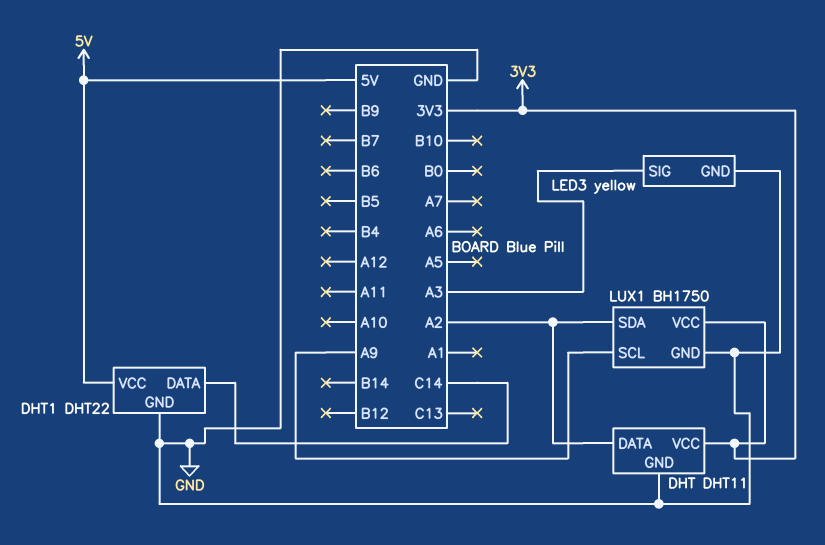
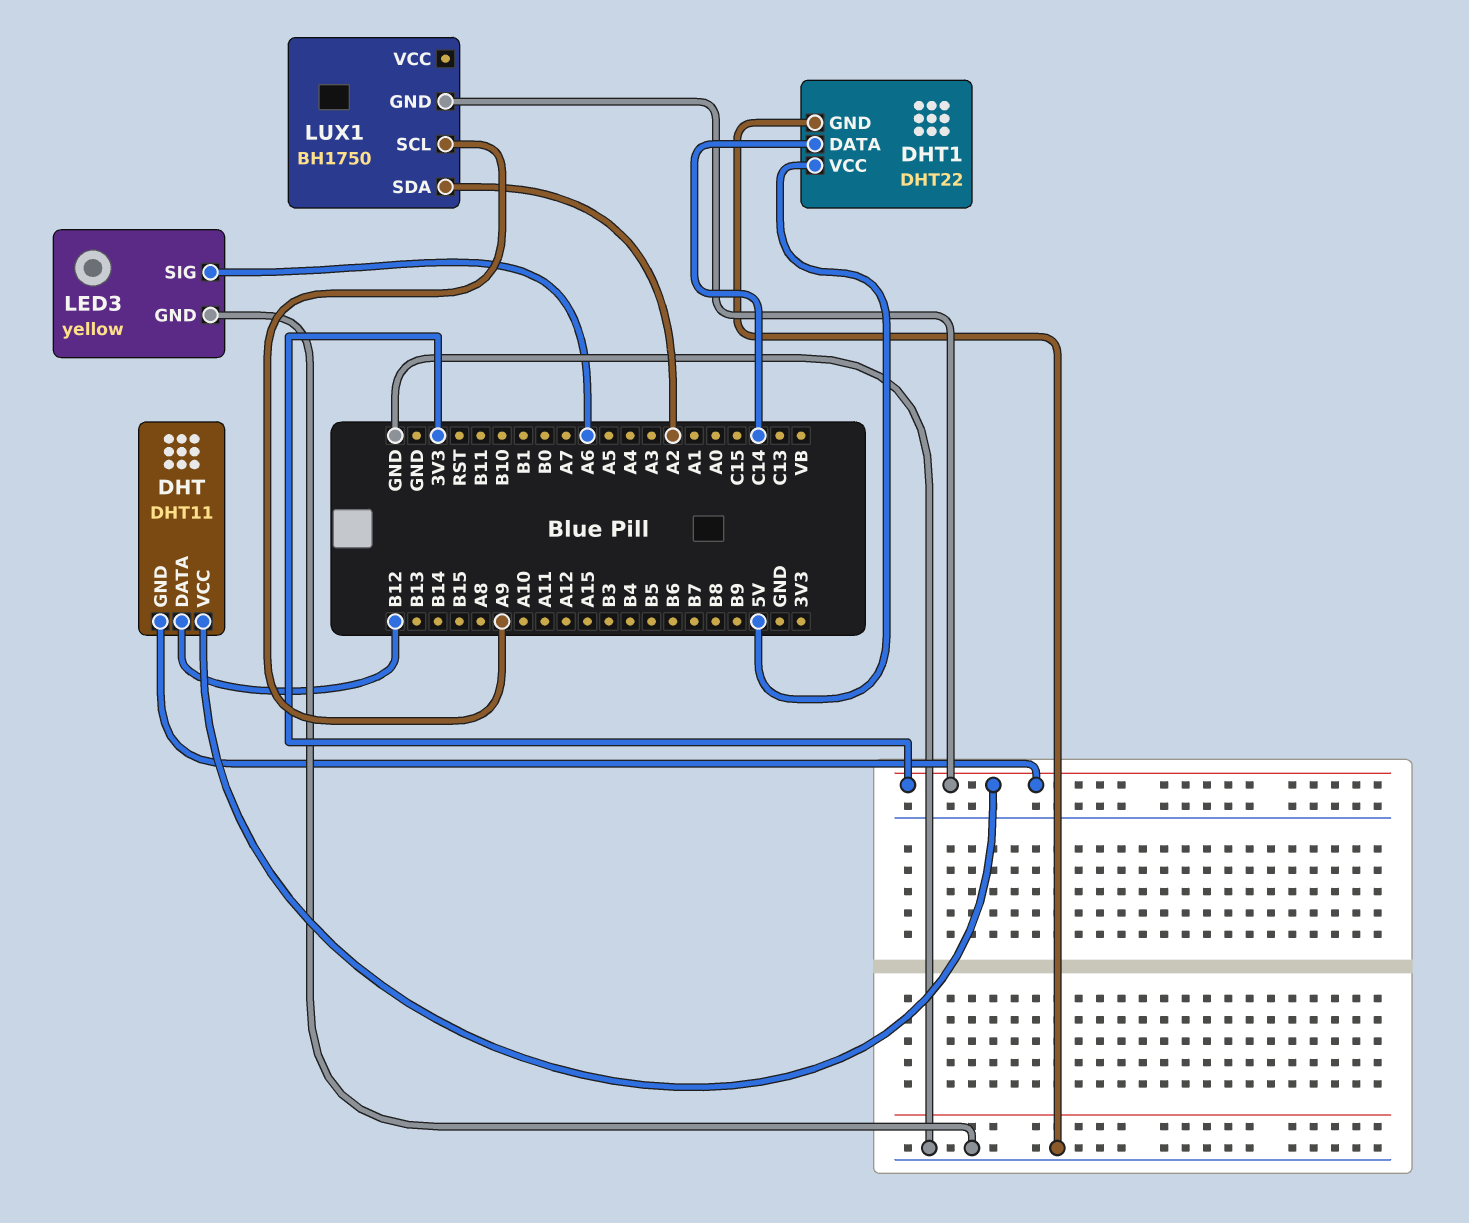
DHT pin DATA: A2 -> B12
DHT pin GND: GND -> 3V3
LED3 pin SIG: A3 -> A6
LUX1 pin GND: GND -> 3V3
LUX1 pin VCC: 3V3 -> none

